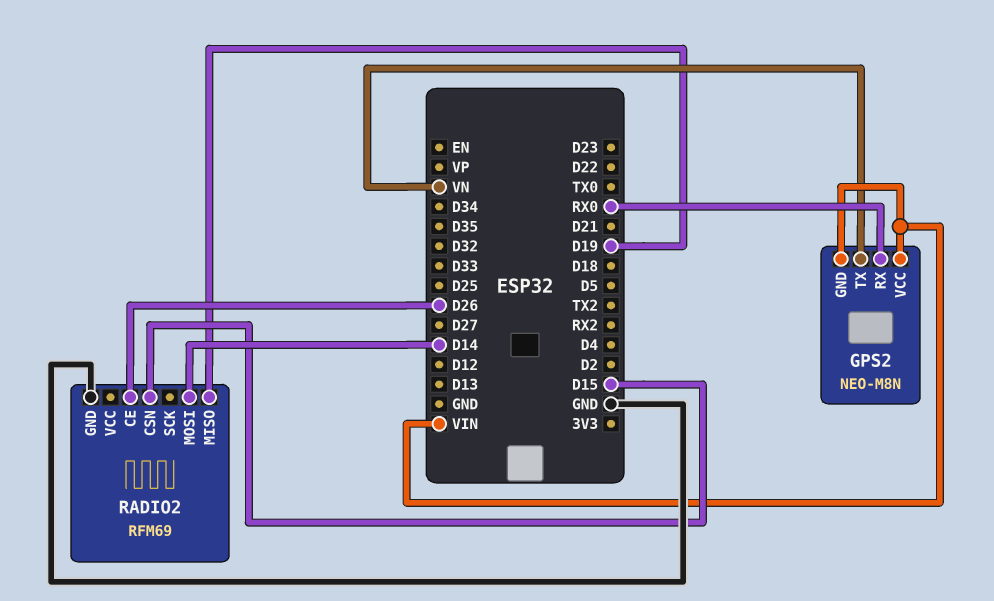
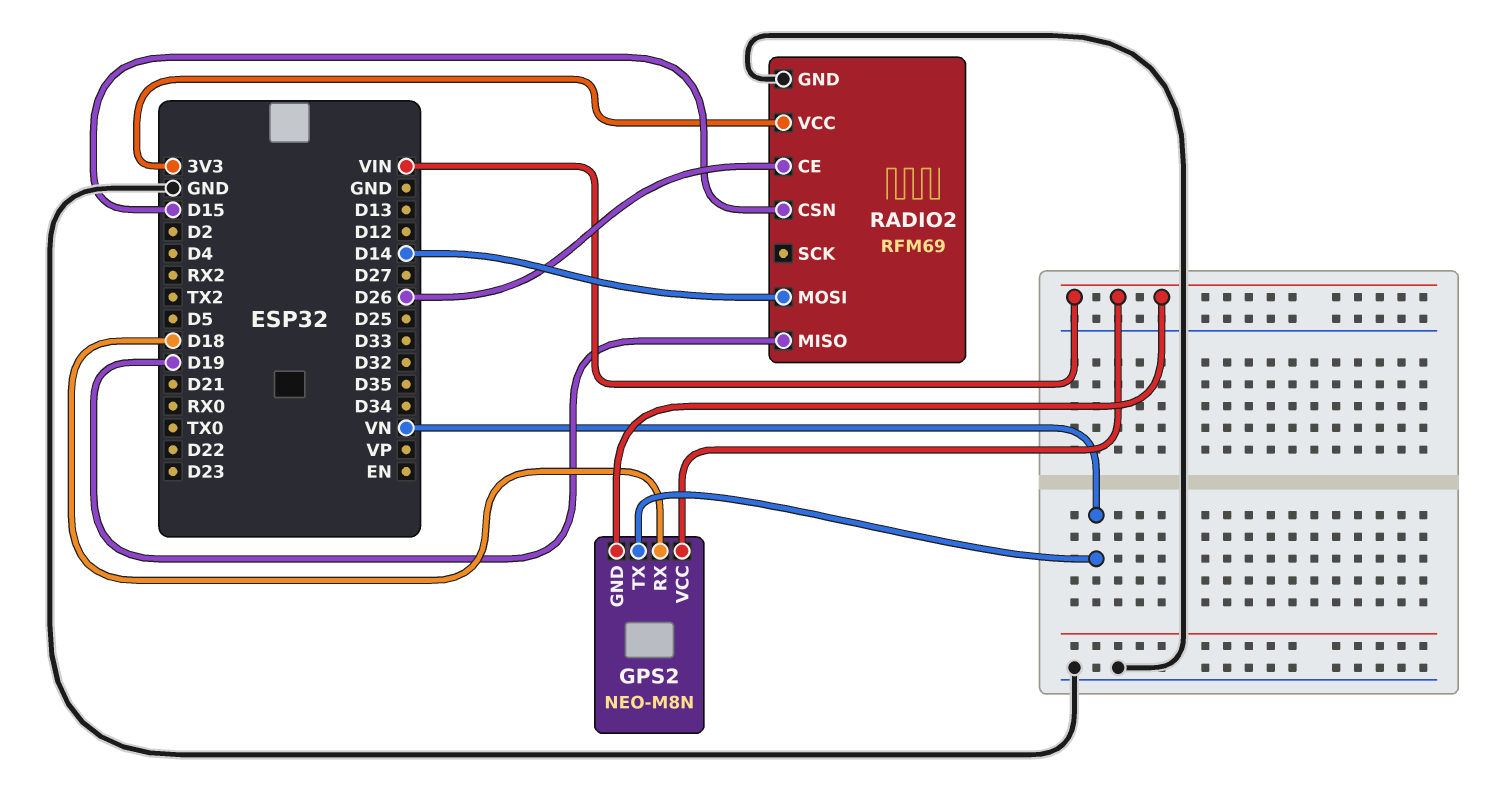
GPS2 pin RX: RX0 -> D18
RADIO2 pin VCC: none -> 3V3

